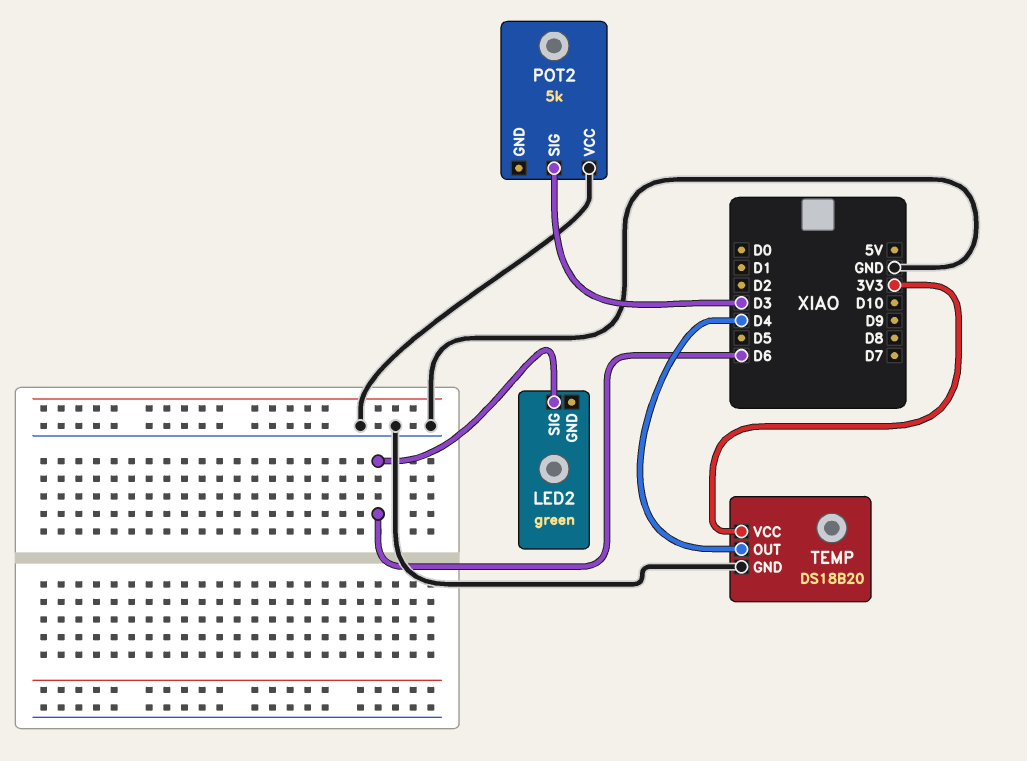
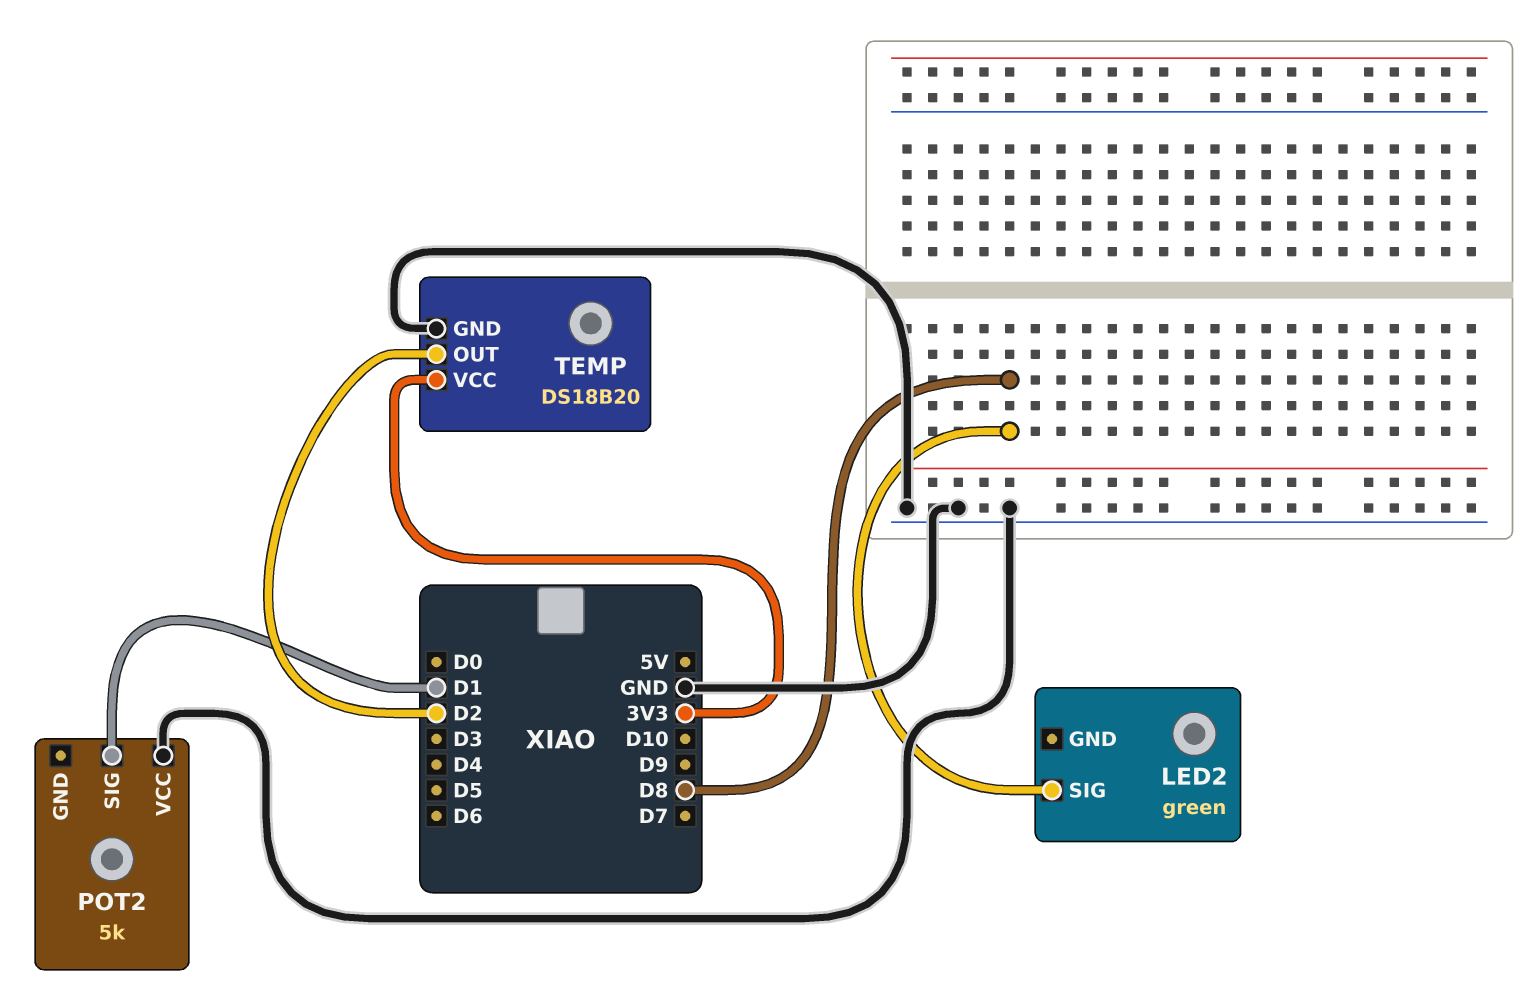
LED2 pin SIG: D6 -> D8
POT2 pin SIG: D3 -> D1
TEMP pin OUT: D4 -> D2

